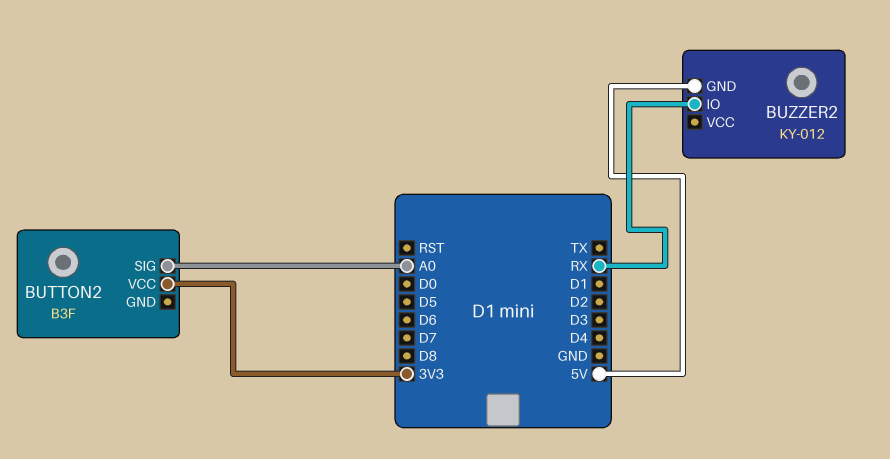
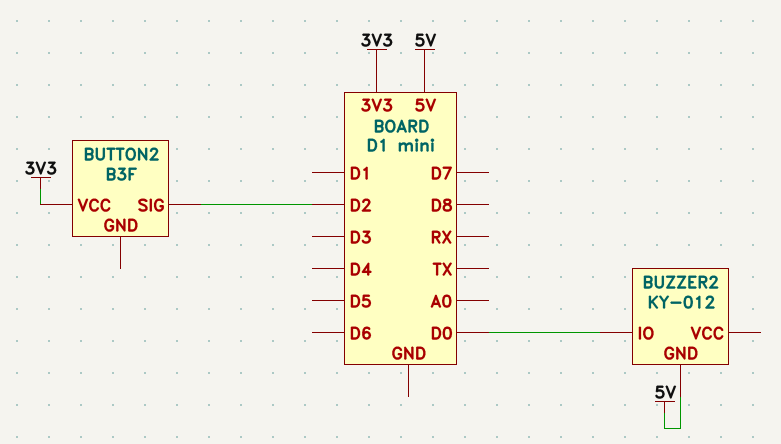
BUTTON2 pin SIG: A0 -> D2
BUZZER2 pin IO: RX -> D0

